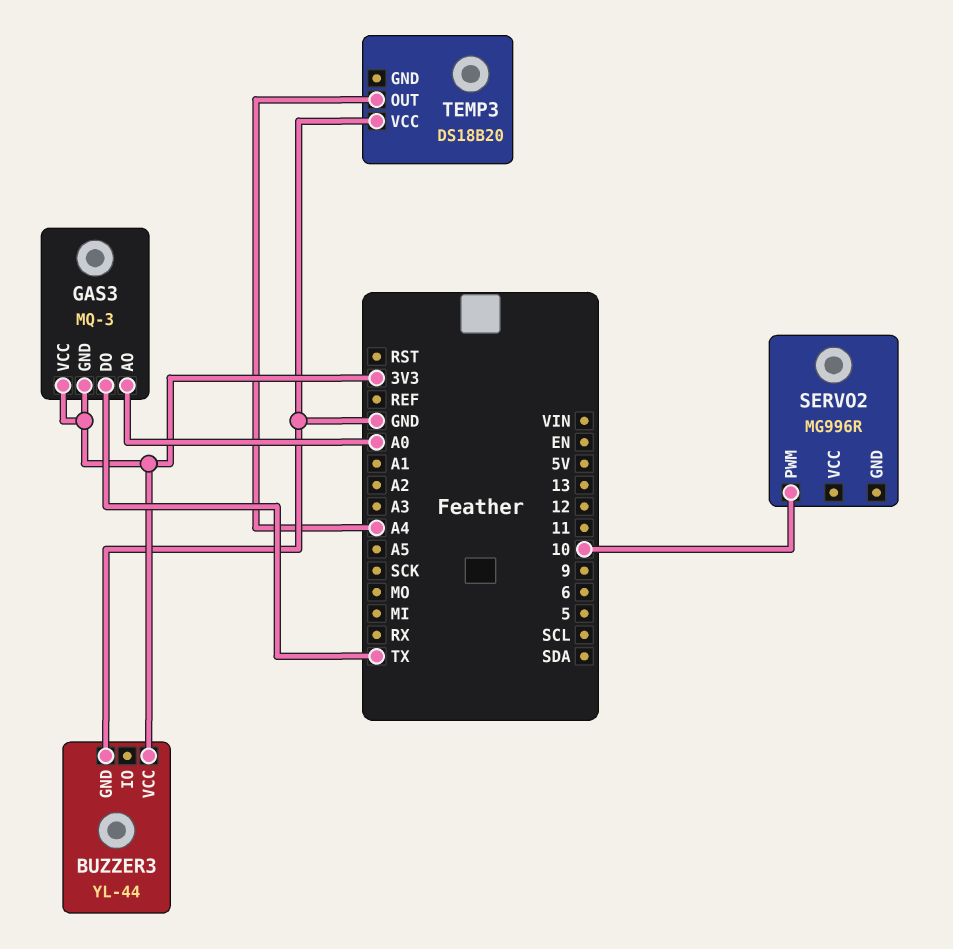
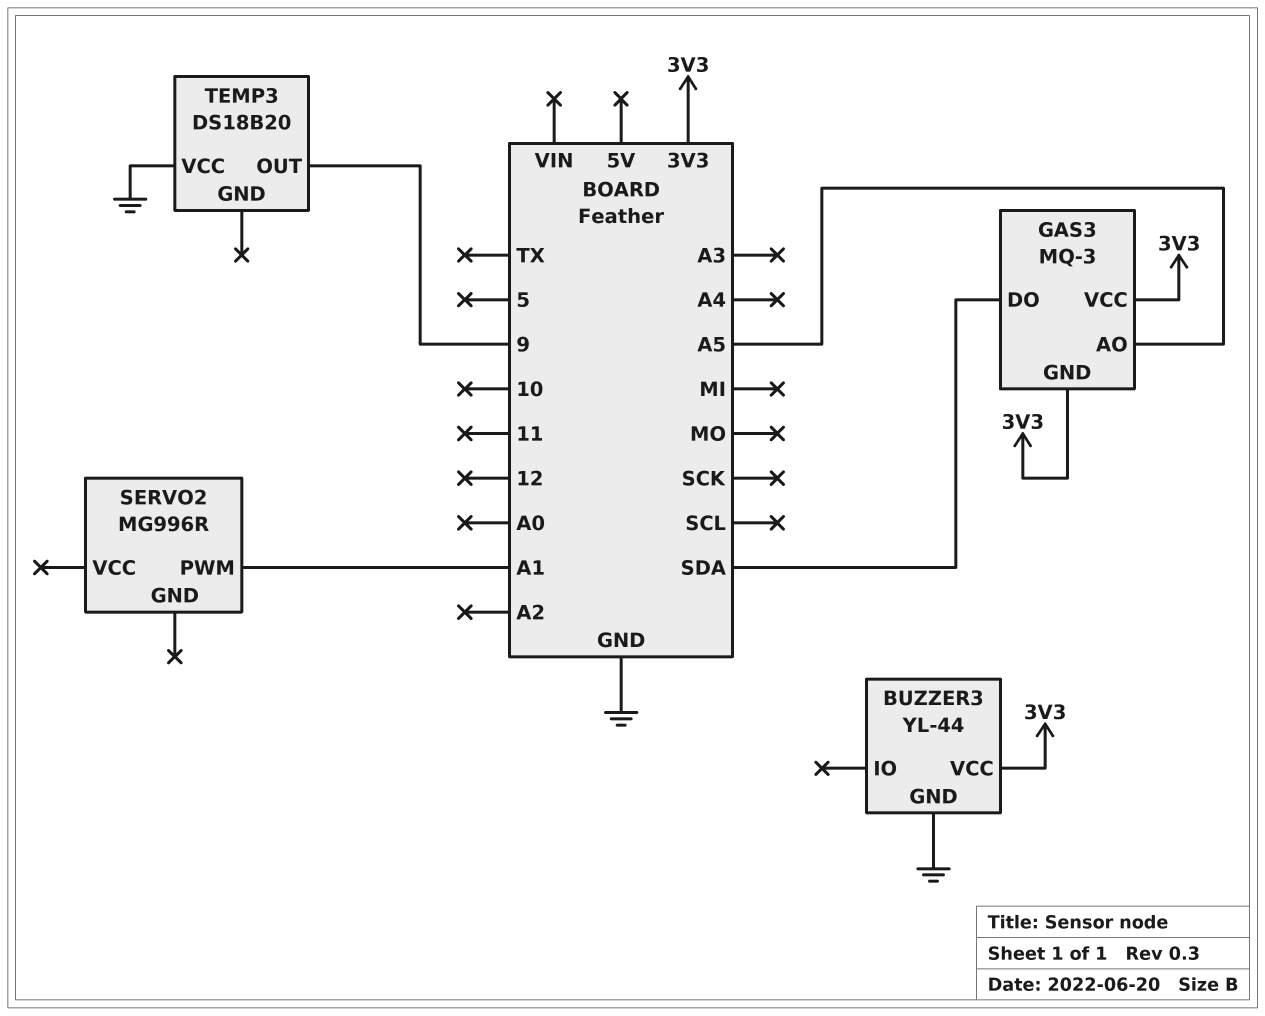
GAS3 pin AO: A0 -> A5
GAS3 pin DO: TX -> SDA
SERVO2 pin PWM: 10 -> A1
TEMP3 pin OUT: A4 -> 9

